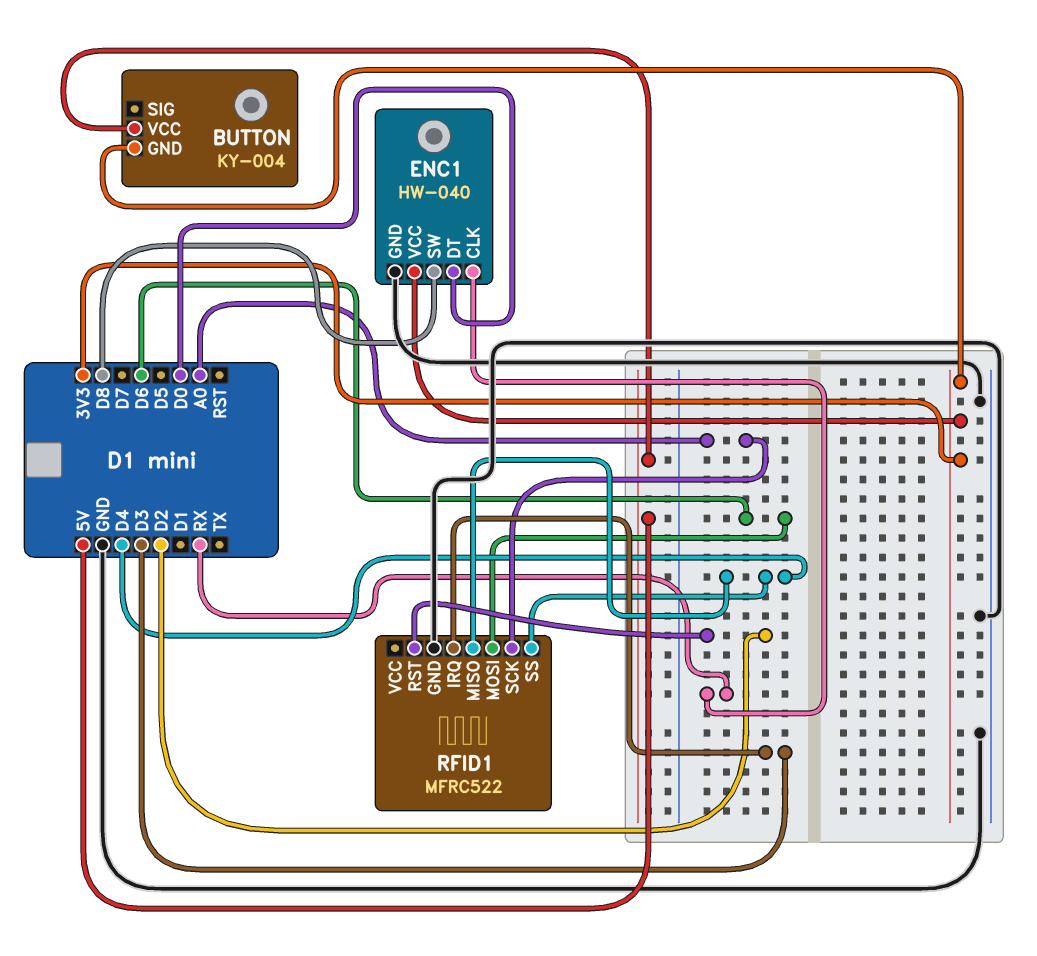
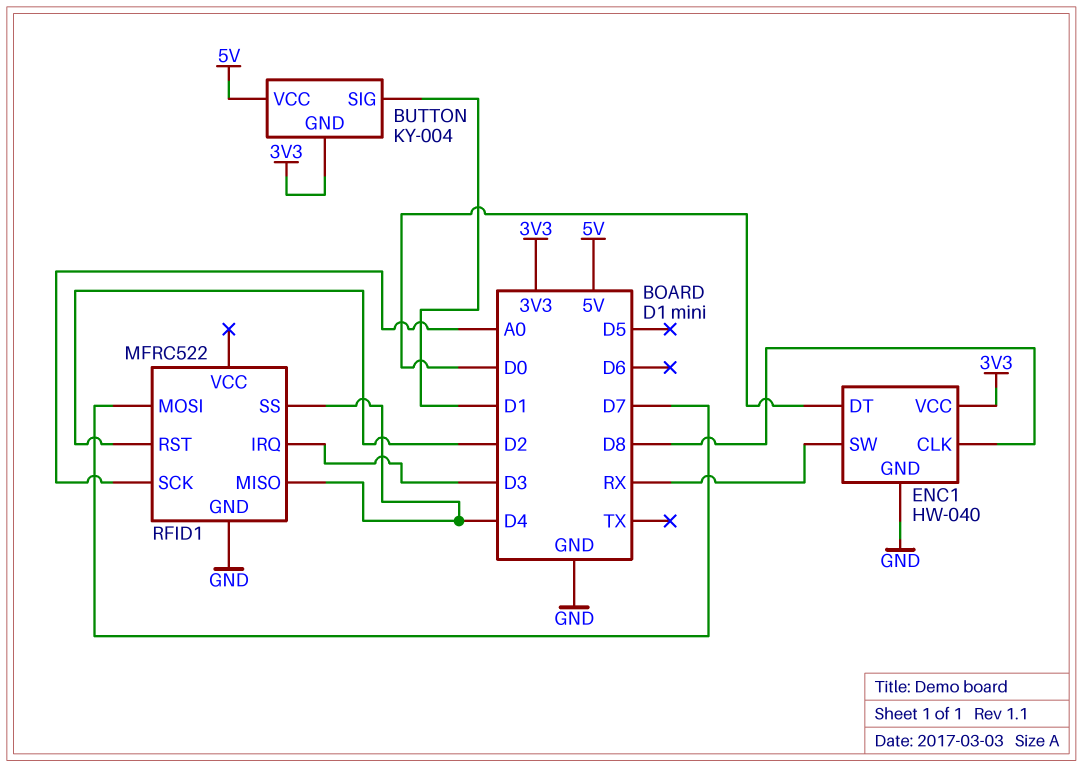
BUTTON pin SIG: none -> D1
ENC1 pin CLK: RX -> D8
ENC1 pin SW: D8 -> RX
RFID1 pin MOSI: D6 -> D7

